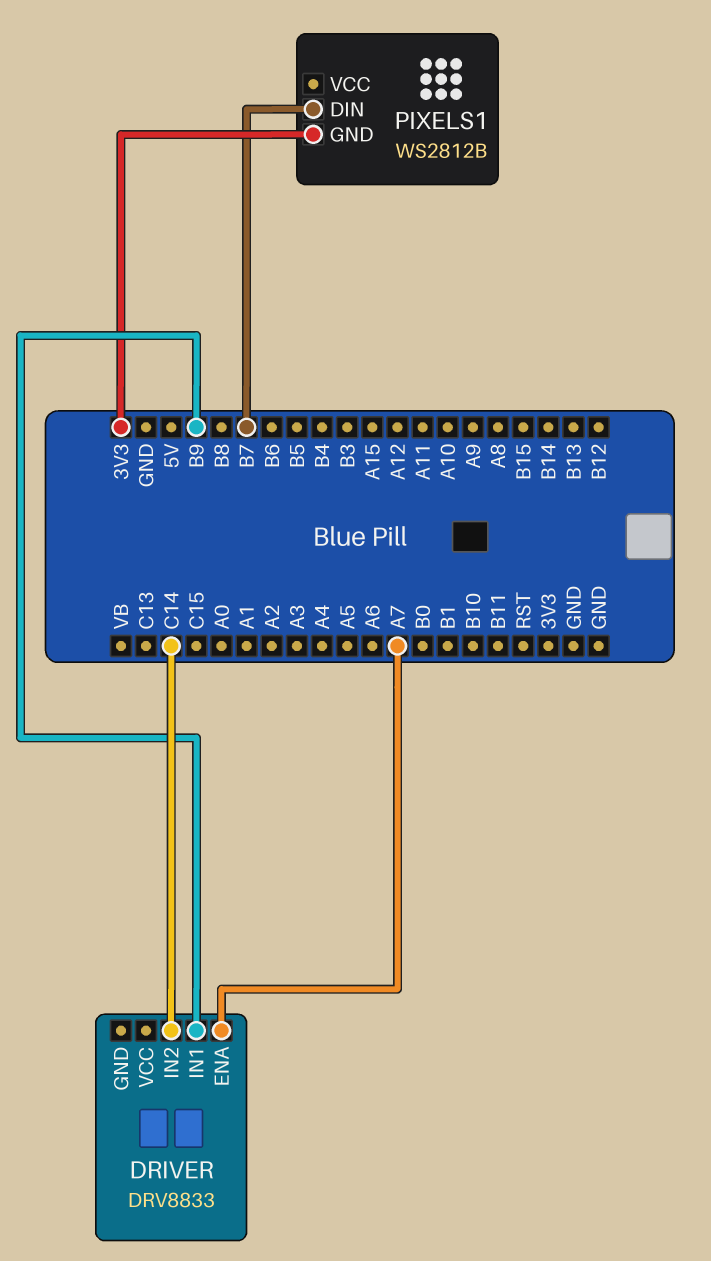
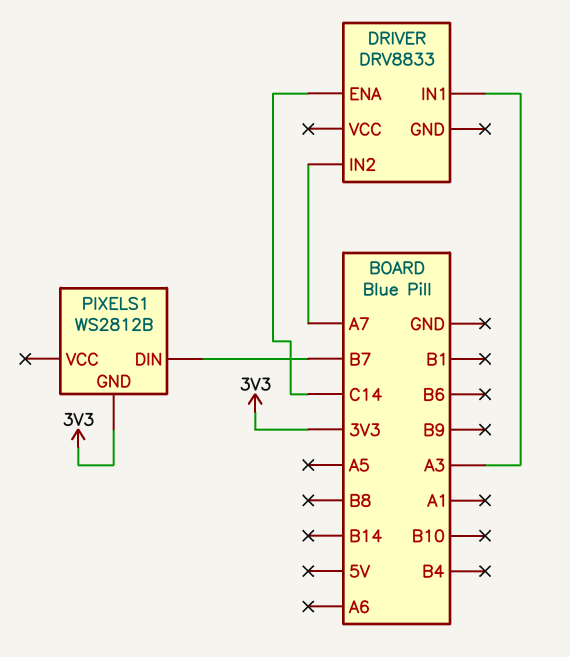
DRIVER pin ENA: A7 -> C14
DRIVER pin IN1: B9 -> A3
DRIVER pin IN2: C14 -> A7

